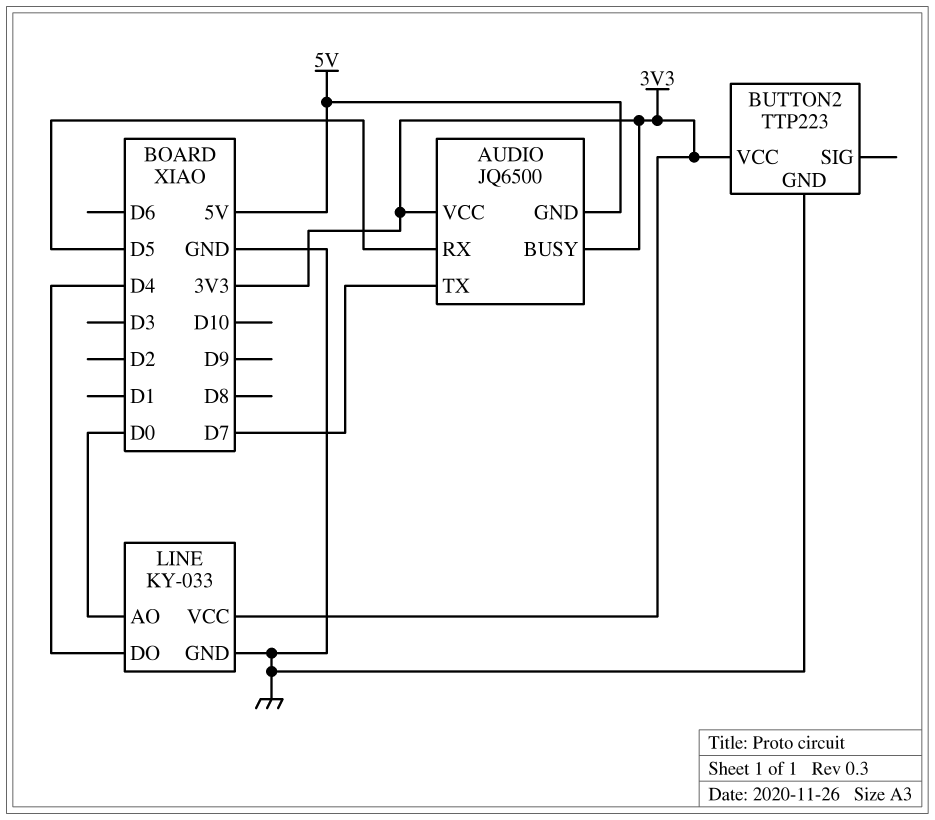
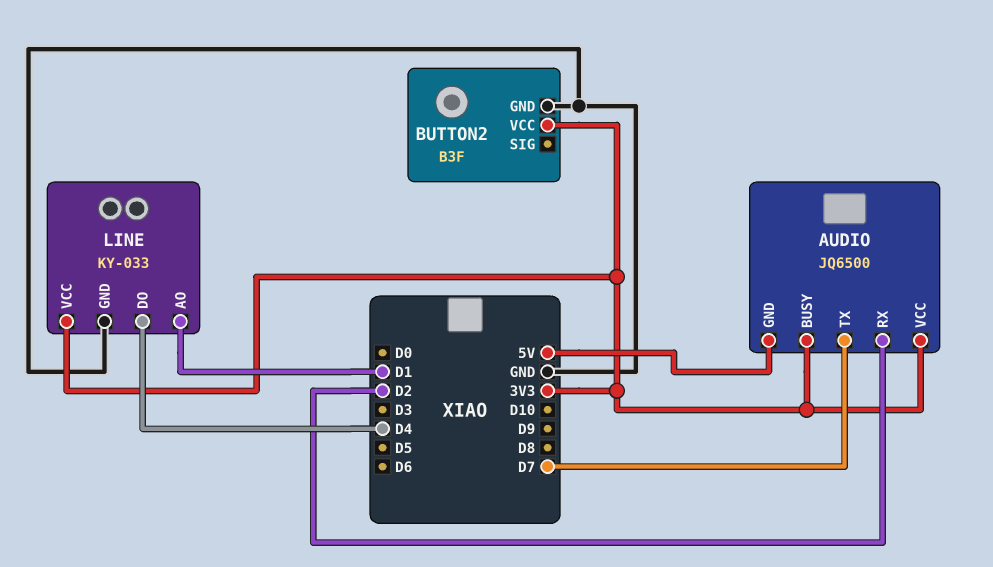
AUDIO pin RX: D5 -> D2
BUTTON2: TTP223 -> B3F
LINE pin AO: D0 -> D1

